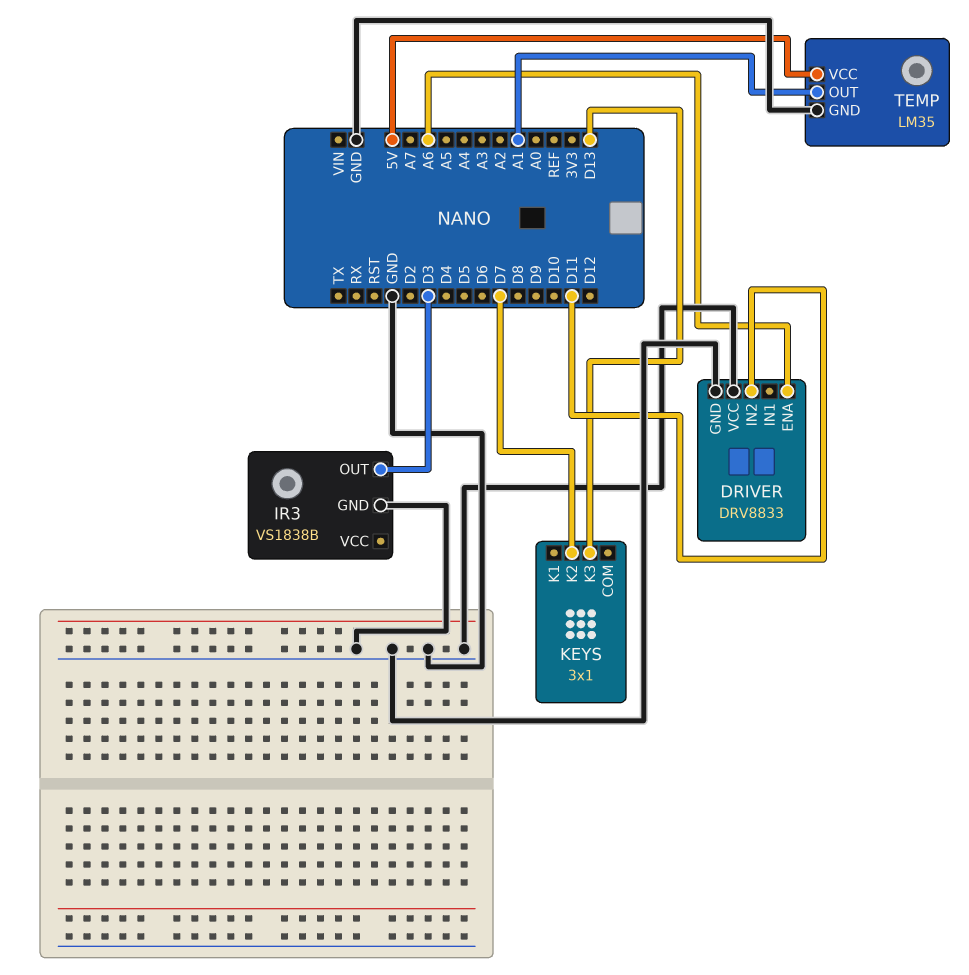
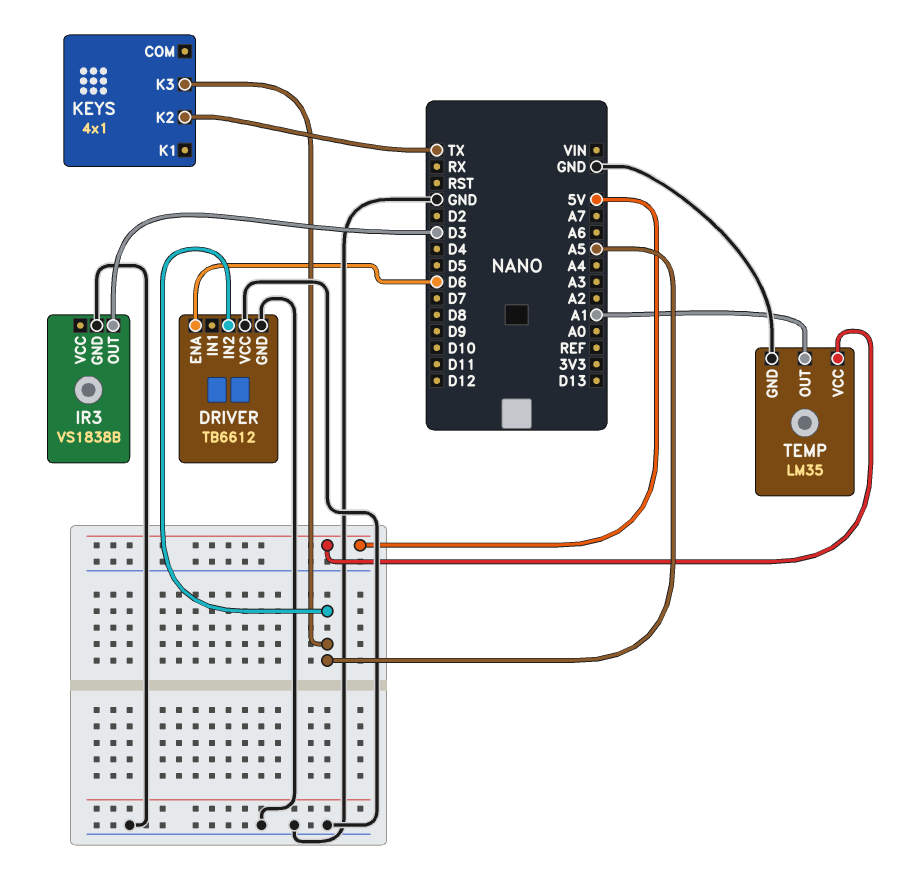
DRIVER: DRV8833 -> TB6612
DRIVER pin ENA: A6 -> D6
DRIVER pin IN2: D11 -> A5
KEYS: 3x1 -> 4x1
KEYS pin K2: D7 -> TX
KEYS pin K3: D13 -> A5

